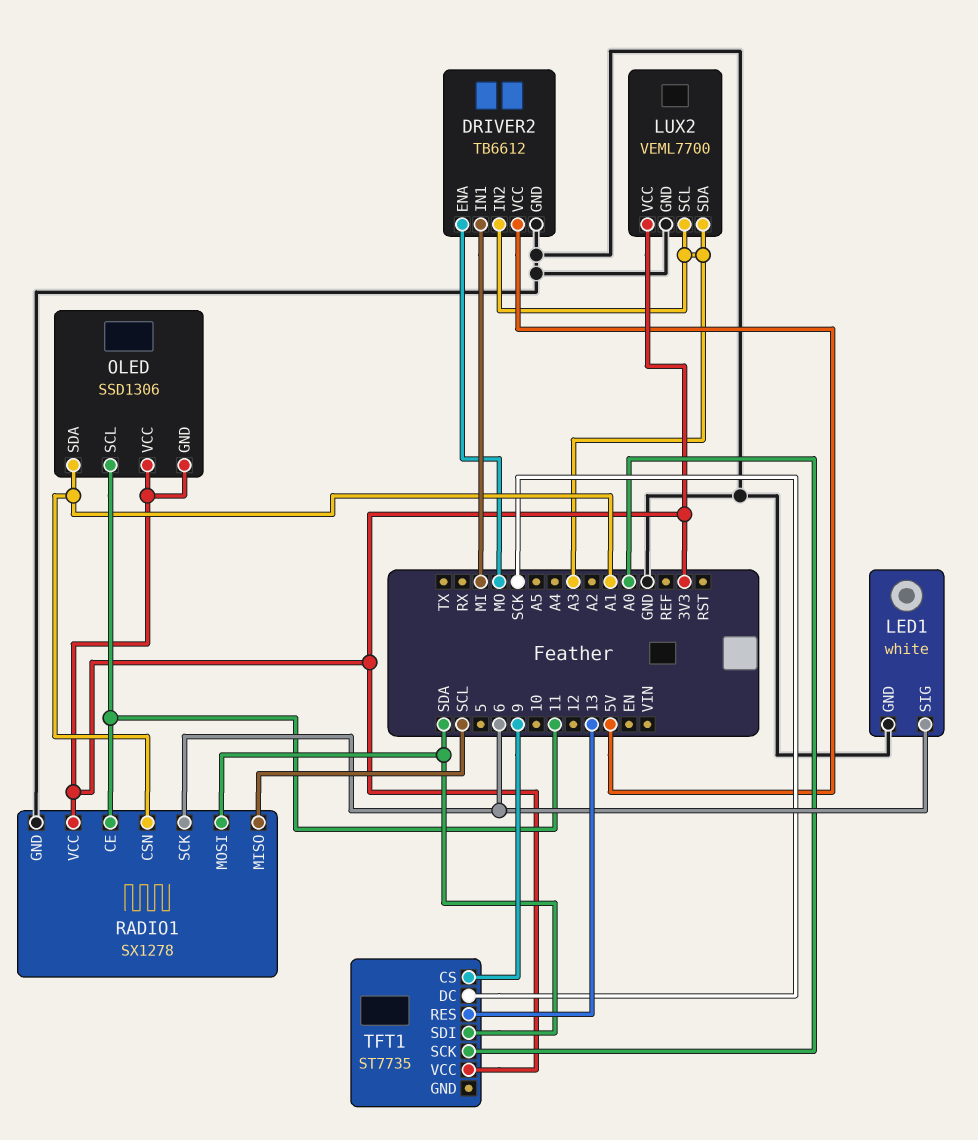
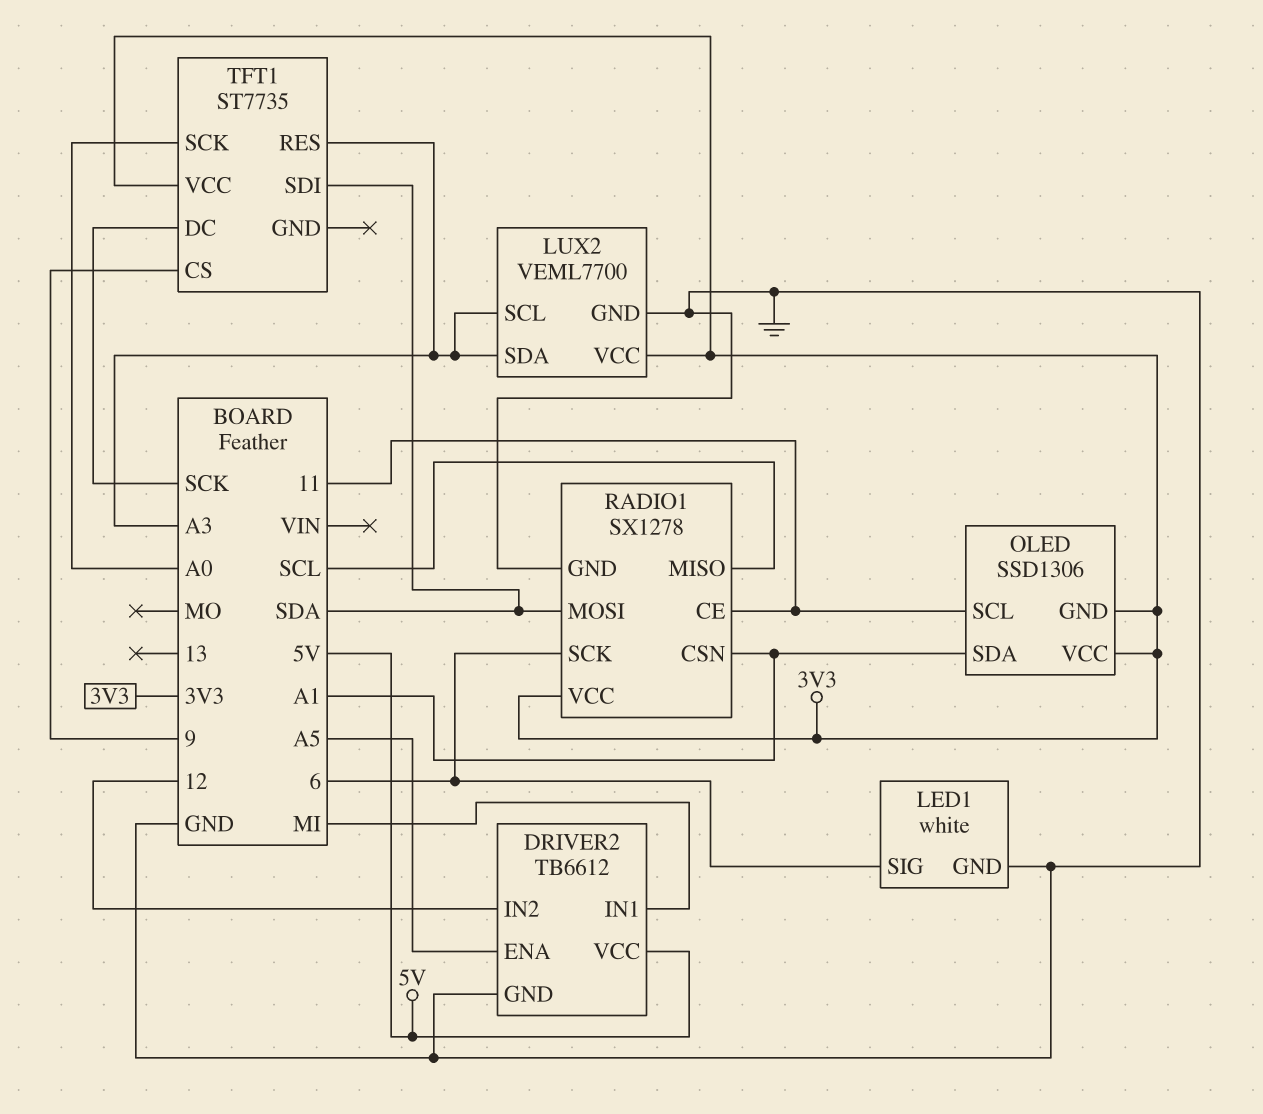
DRIVER2 pin ENA: MO -> A5
DRIVER2 pin IN2: A3 -> 12
TFT1 pin RES: 13 -> A3

